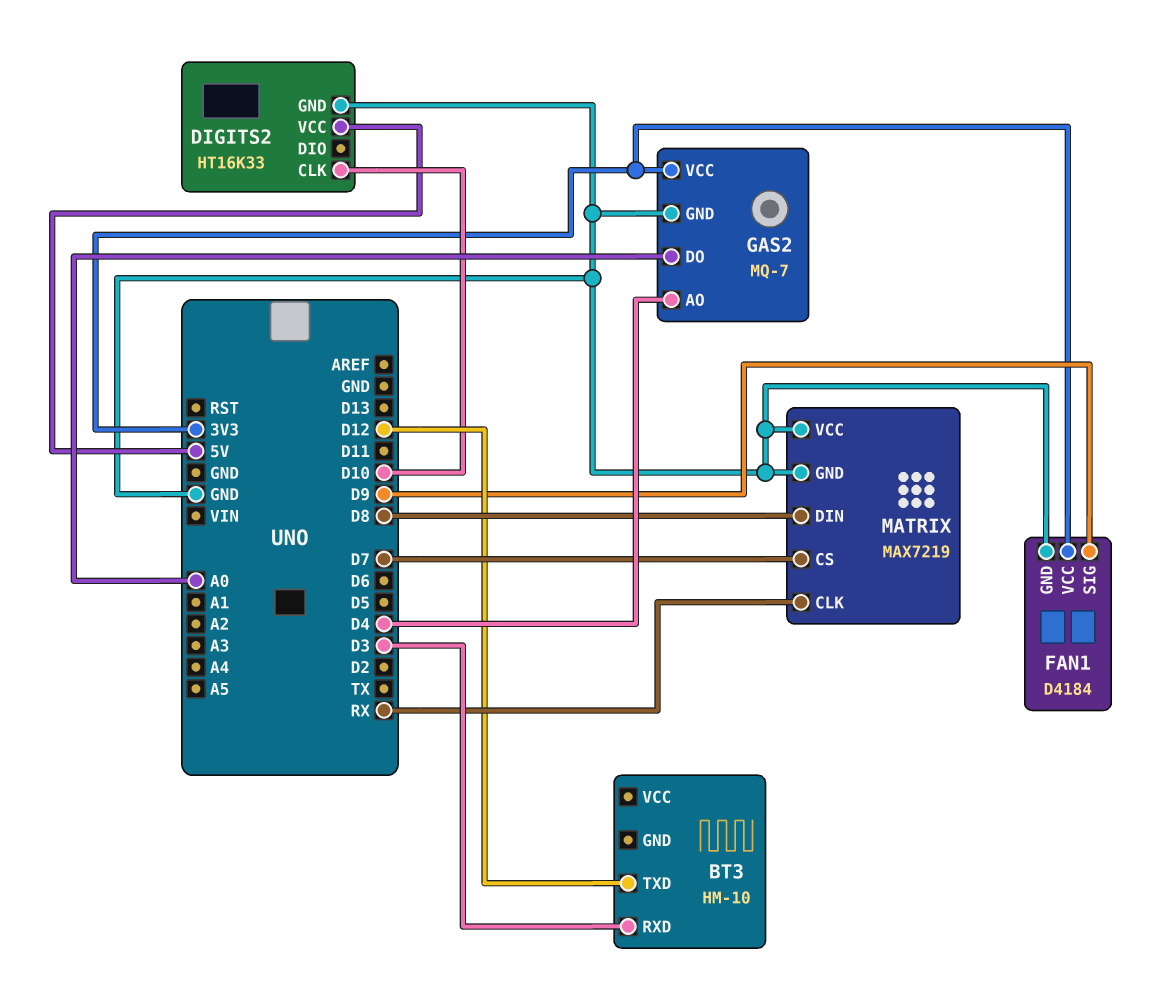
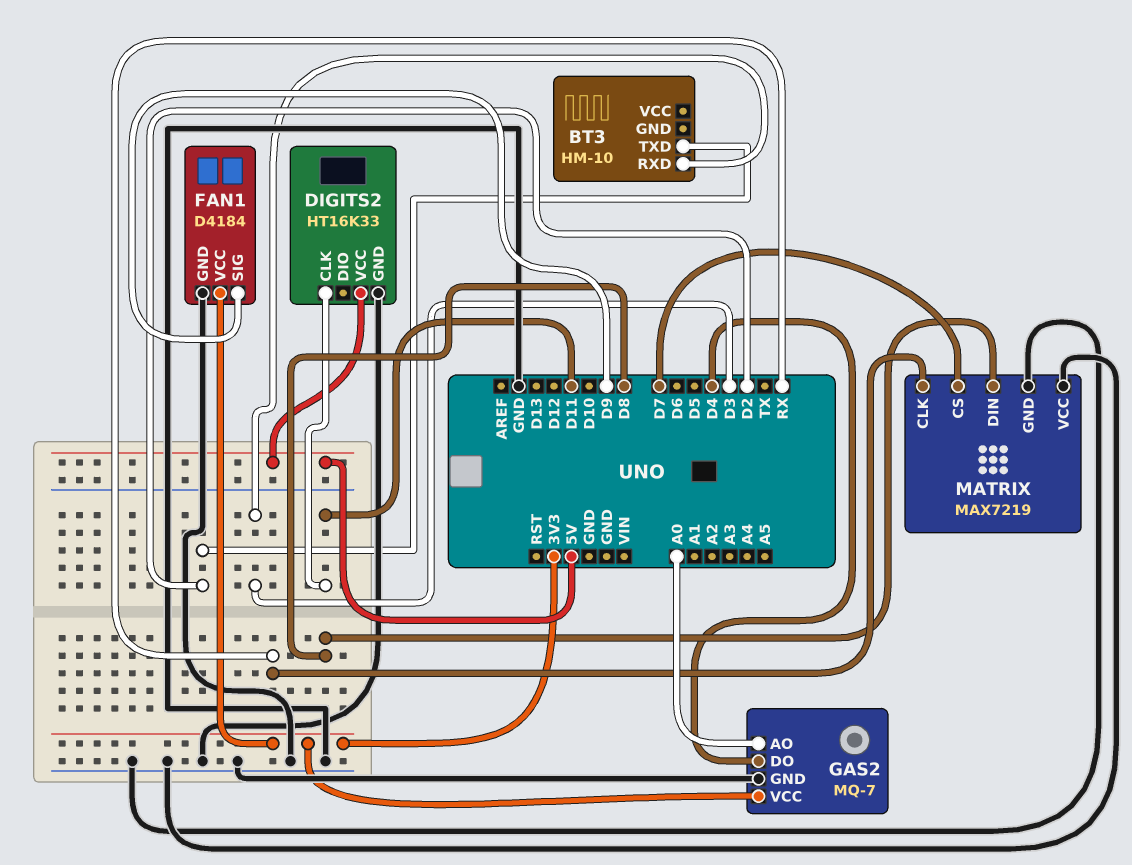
BT3 pin TXD: D12 -> D2
DIGITS2 pin CLK: D10 -> D11
GAS2 pin AO: D4 -> A0
GAS2 pin DO: A0 -> D4

